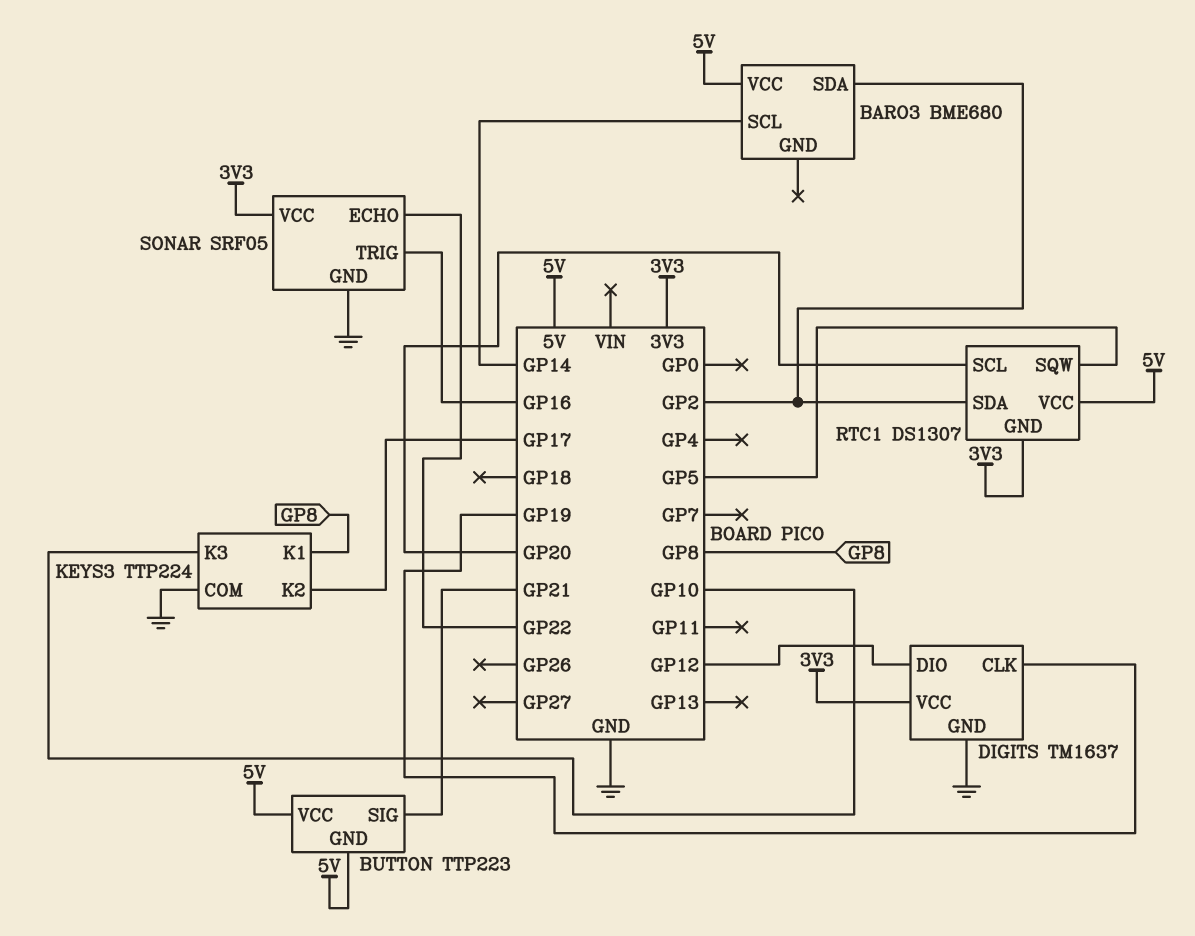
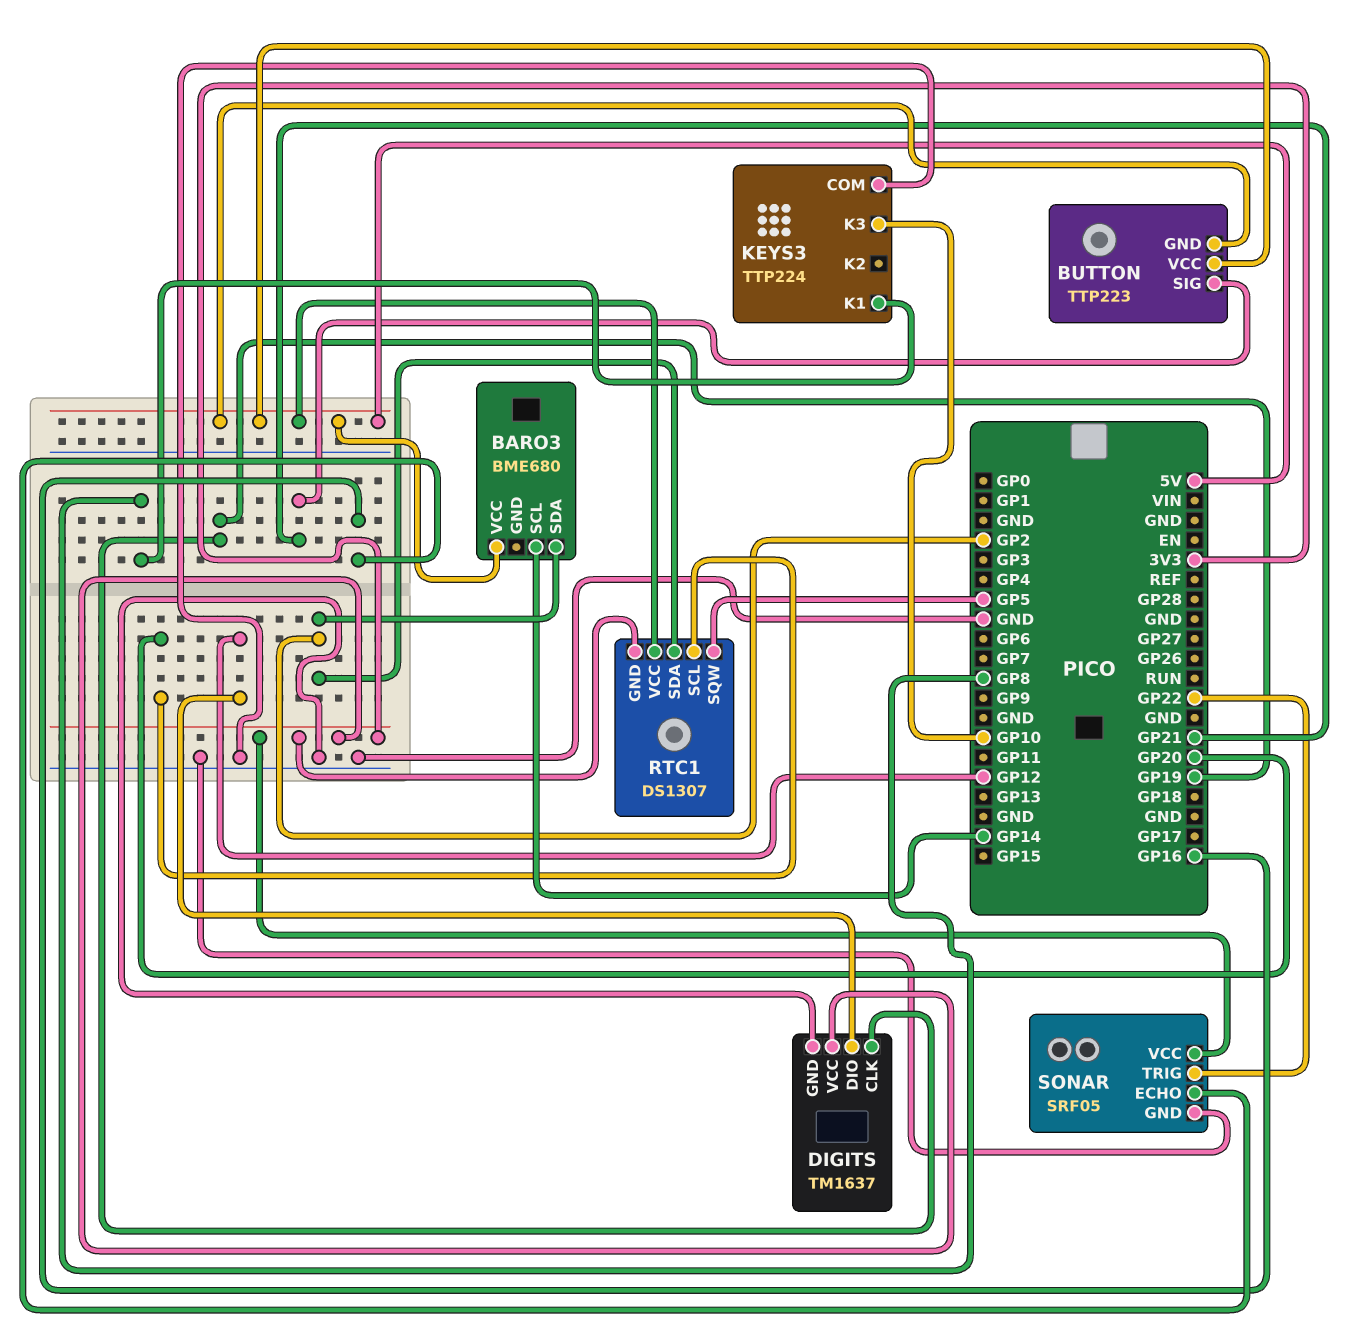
KEYS3 pin K2: GP17 -> none
SONAR pin ECHO: GP22 -> GP16
SONAR pin TRIG: GP16 -> GP22

